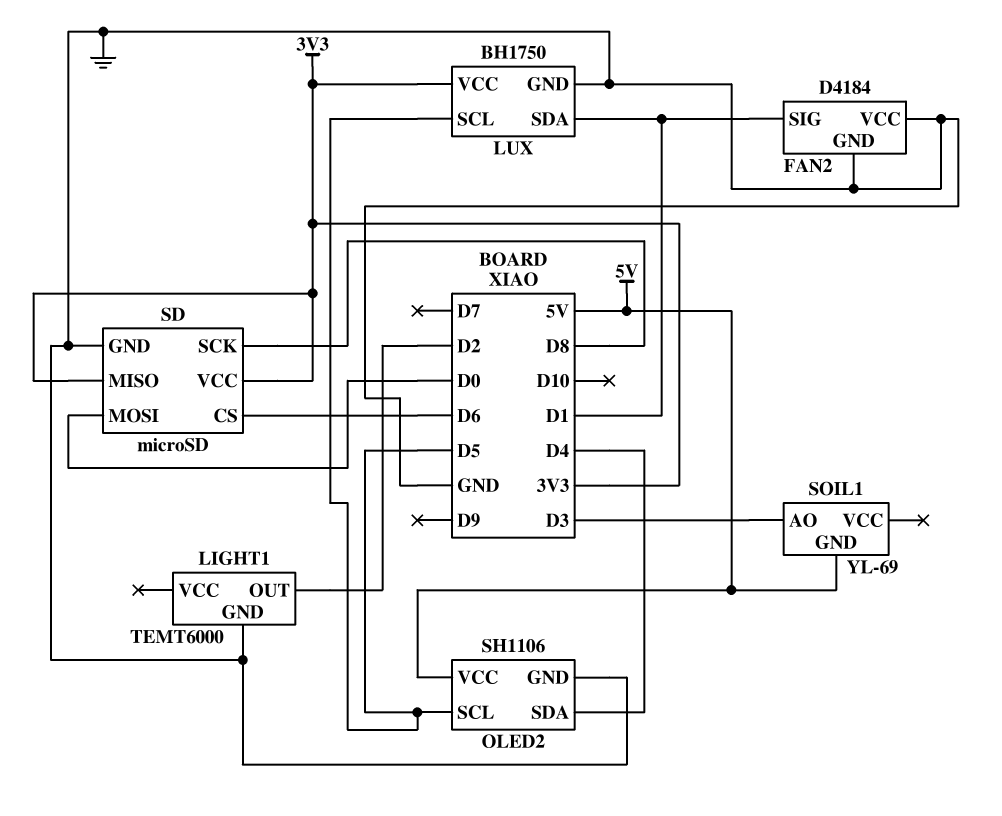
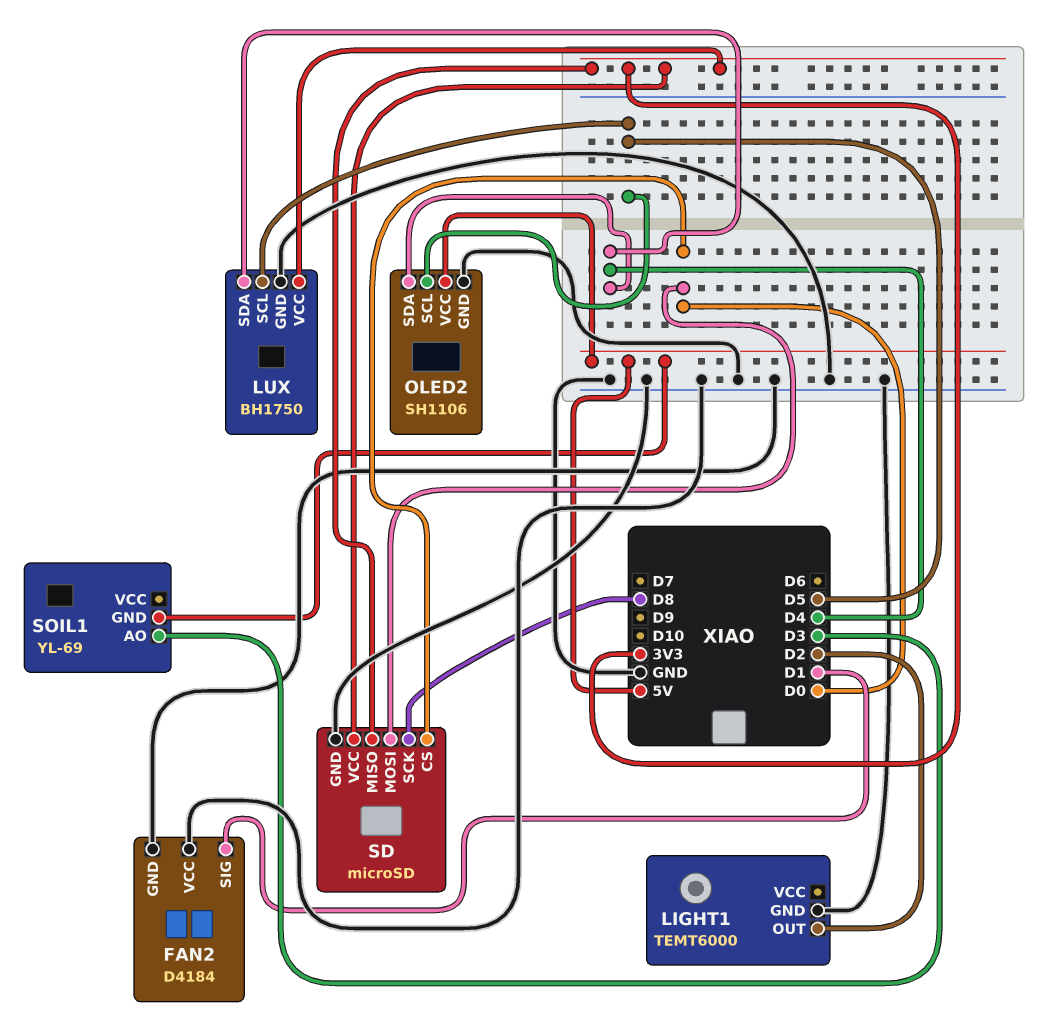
LUX pin SDA: D1 -> D4
SD pin CS: D6 -> D0

